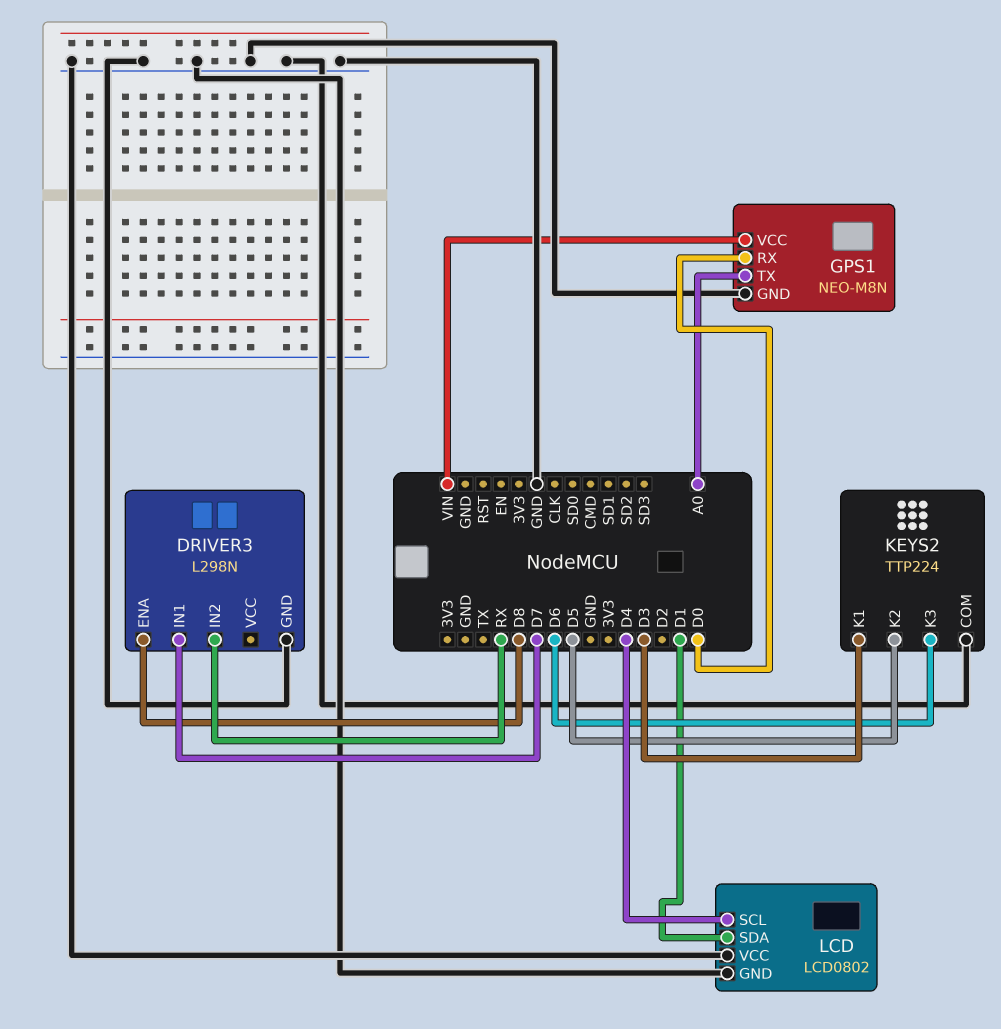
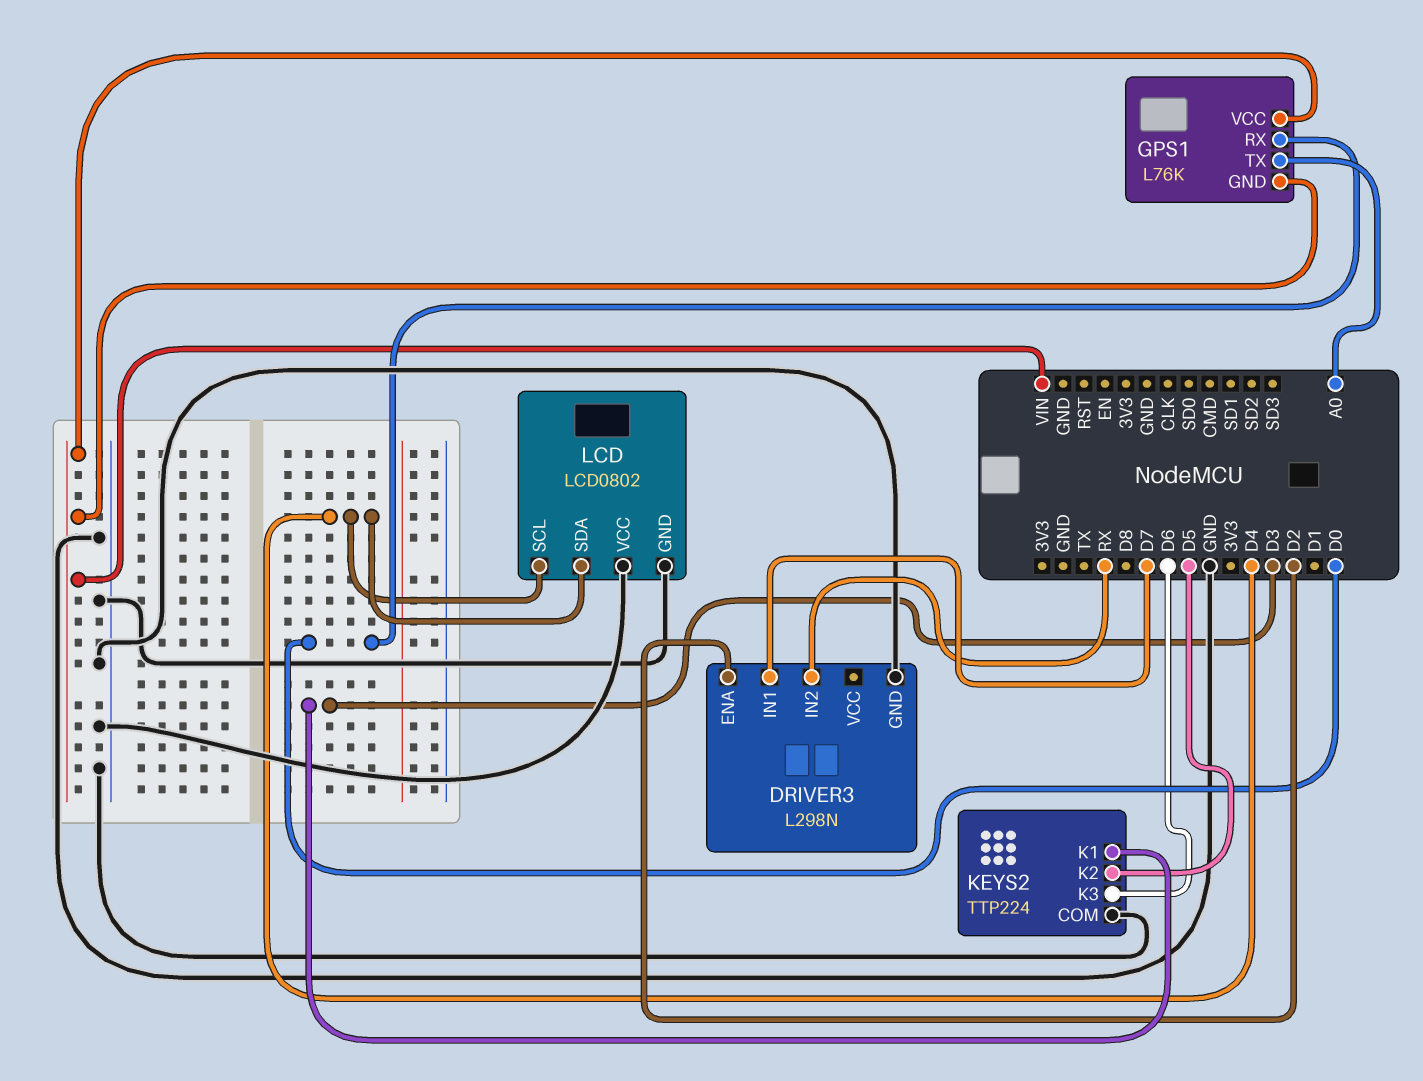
DRIVER3 pin ENA: D8 -> D2
GPS1: NEO-M8N -> L76K
GPS1 pin GND: GND -> VIN
LCD pin SDA: D1 -> D4

